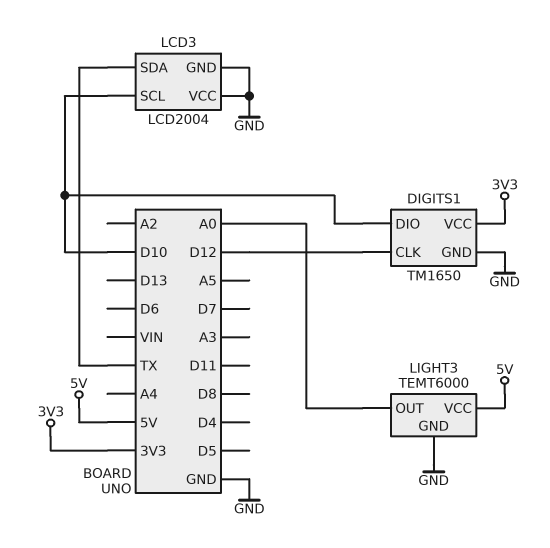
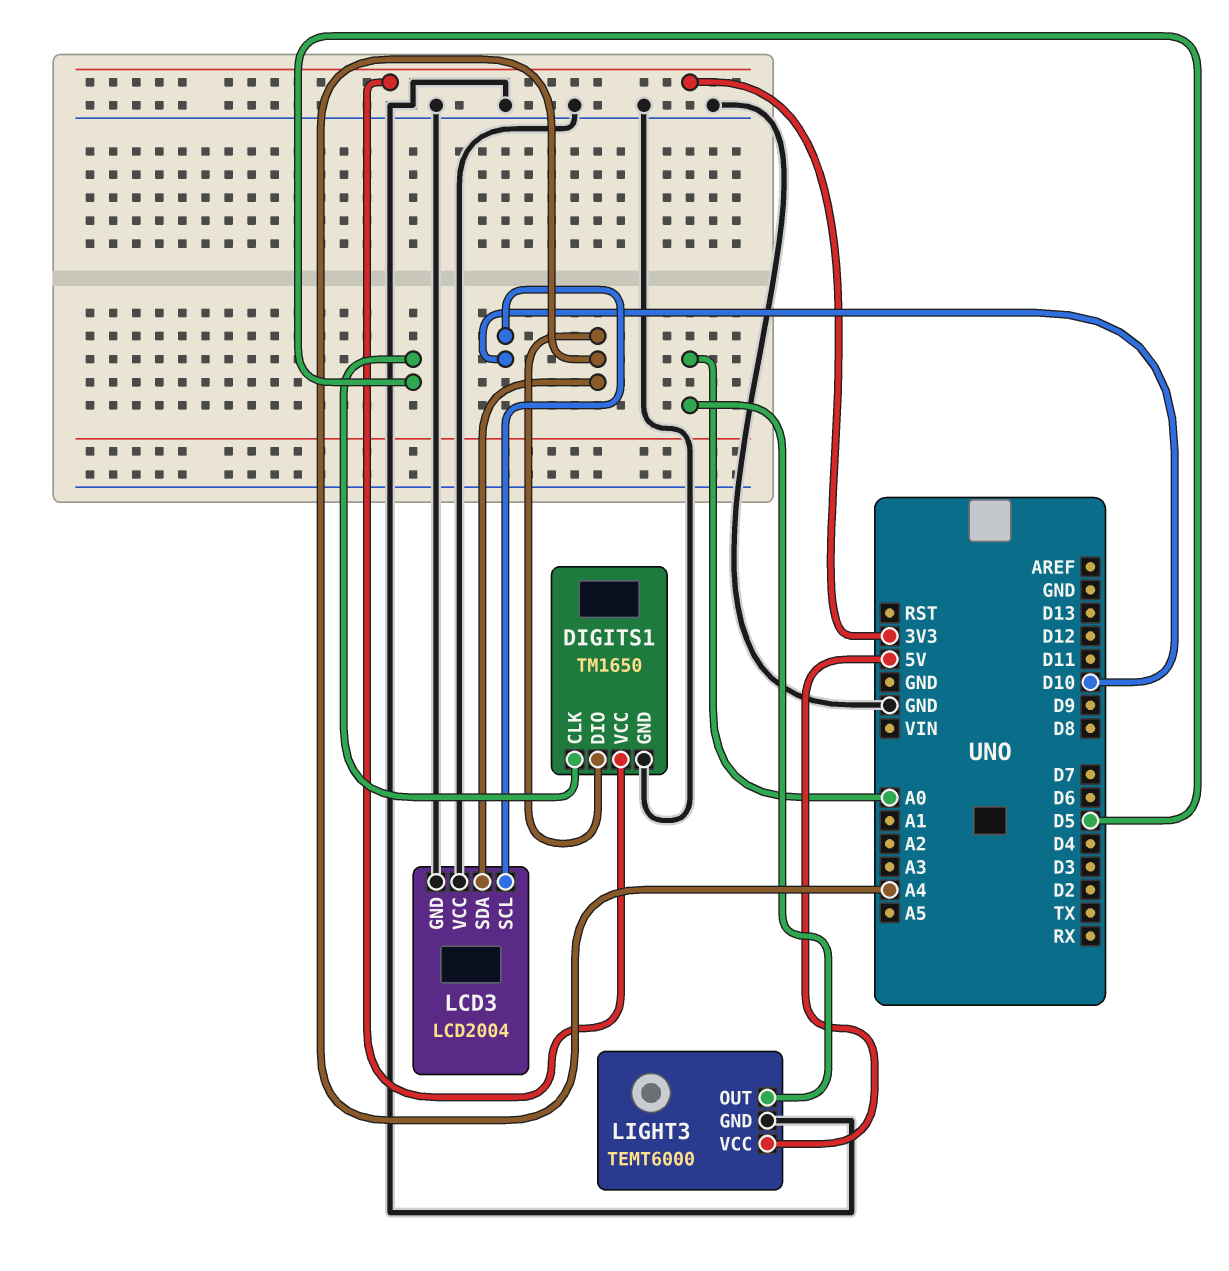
DIGITS1 pin CLK: D12 -> D5
DIGITS1 pin DIO: D10 -> A4
LCD3 pin SDA: TX -> A4

